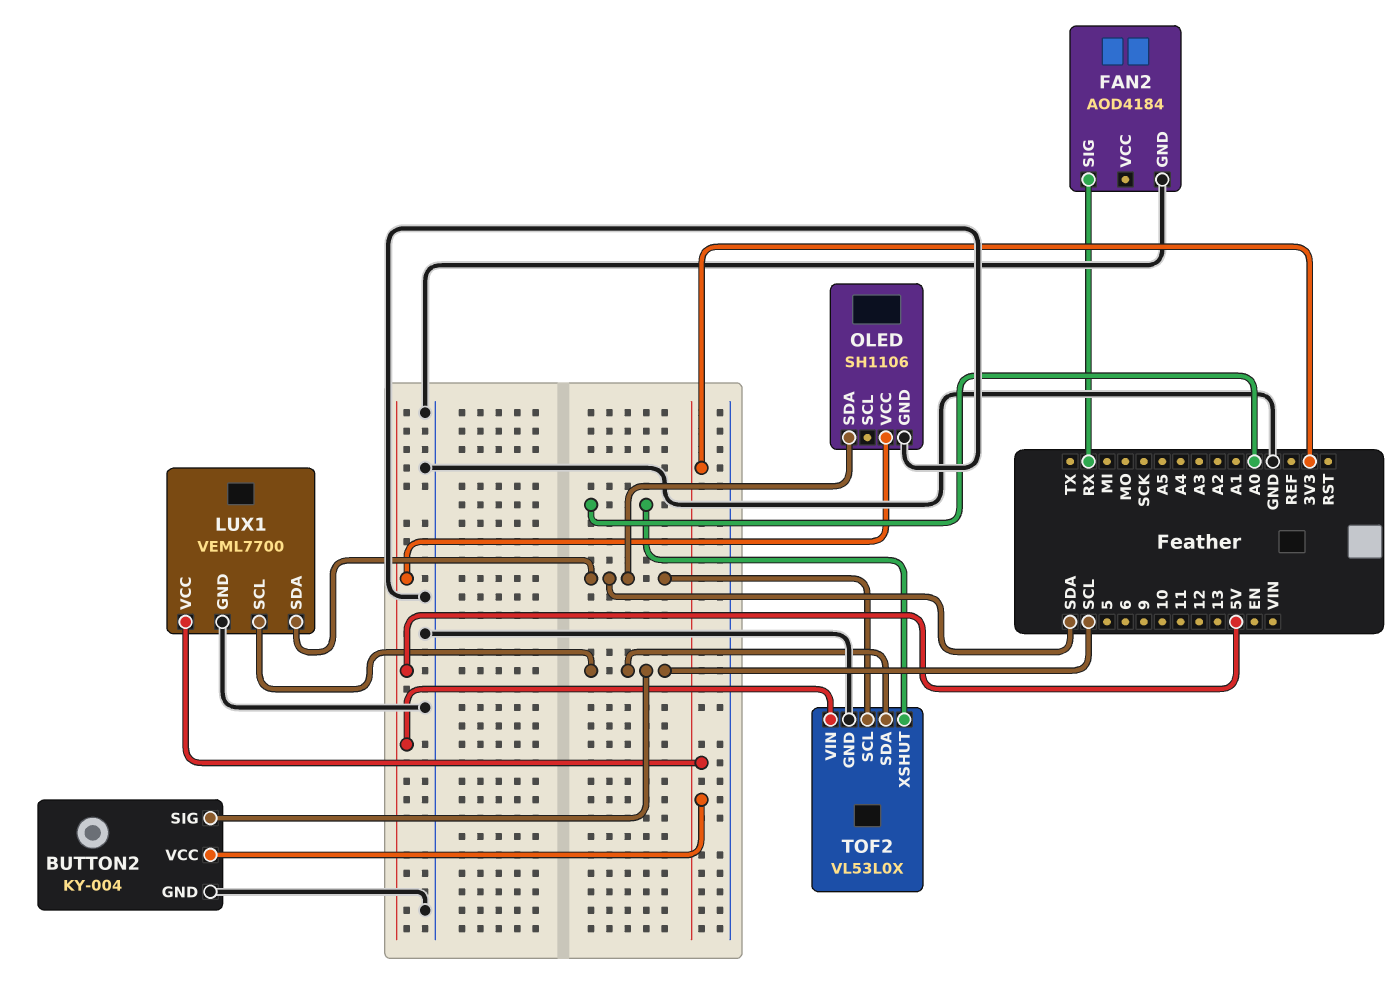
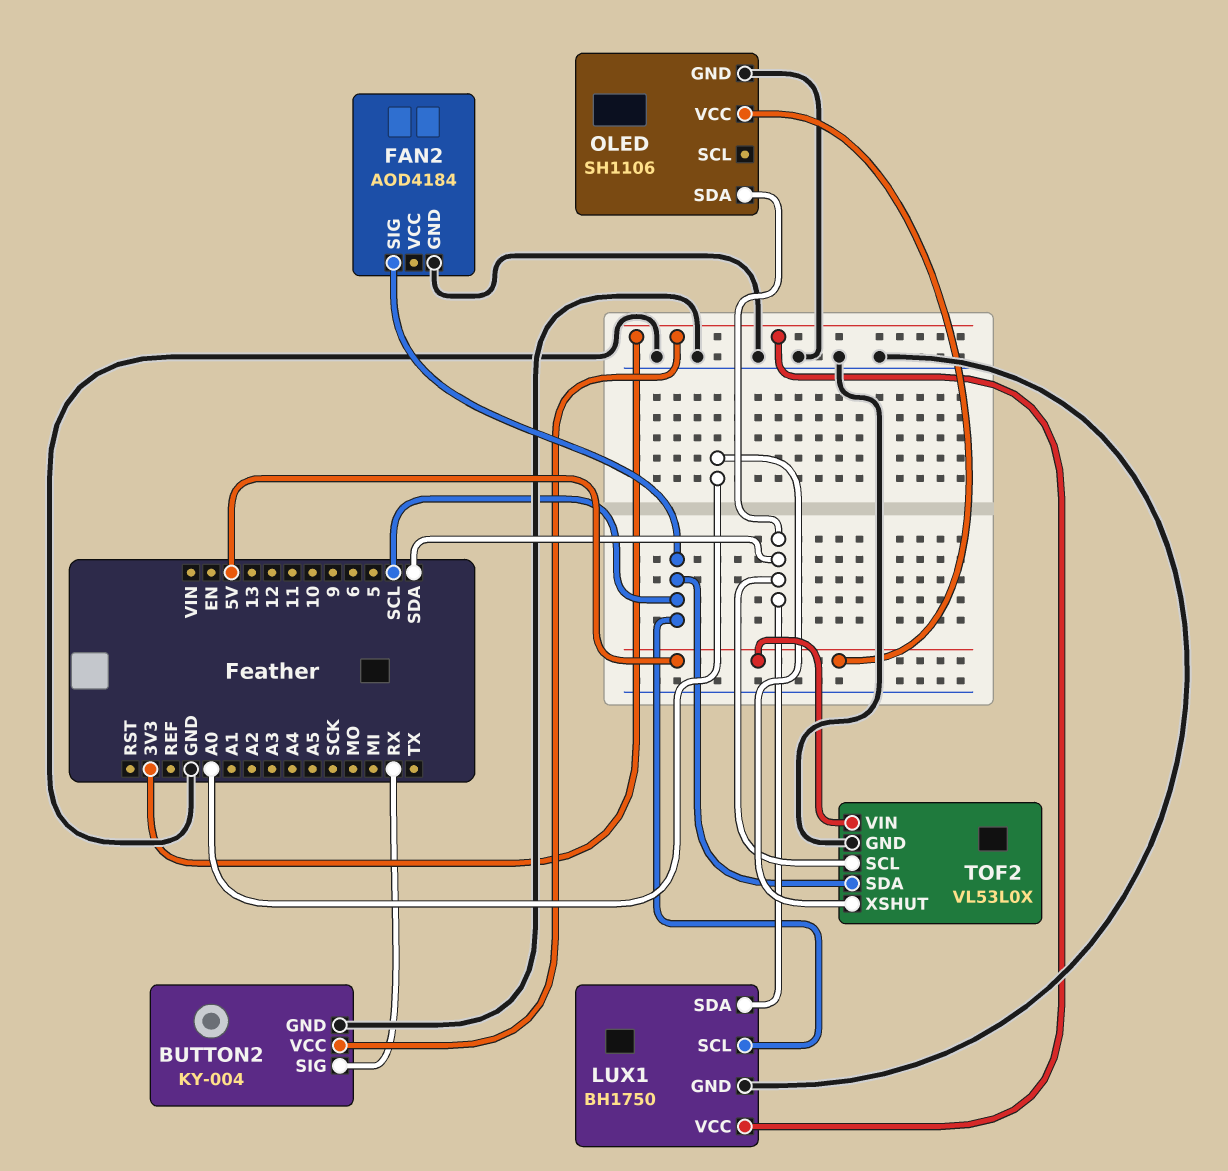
BUTTON2 pin SIG: SCL -> RX
FAN2 pin SIG: RX -> SCL
LUX1: VEML7700 -> BH1750

